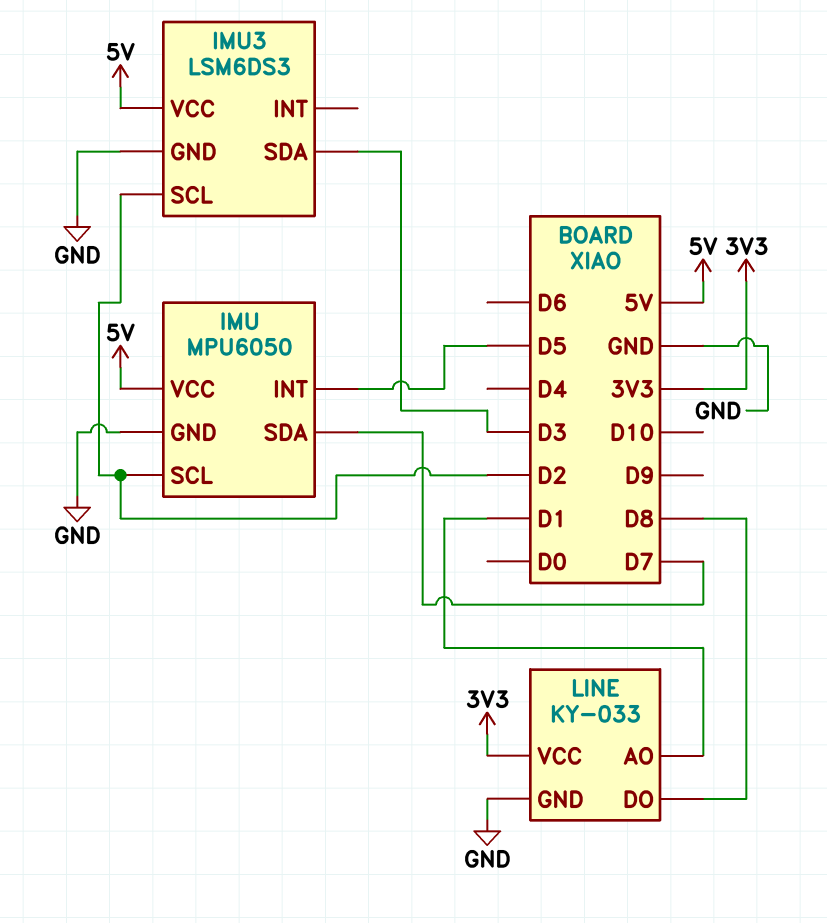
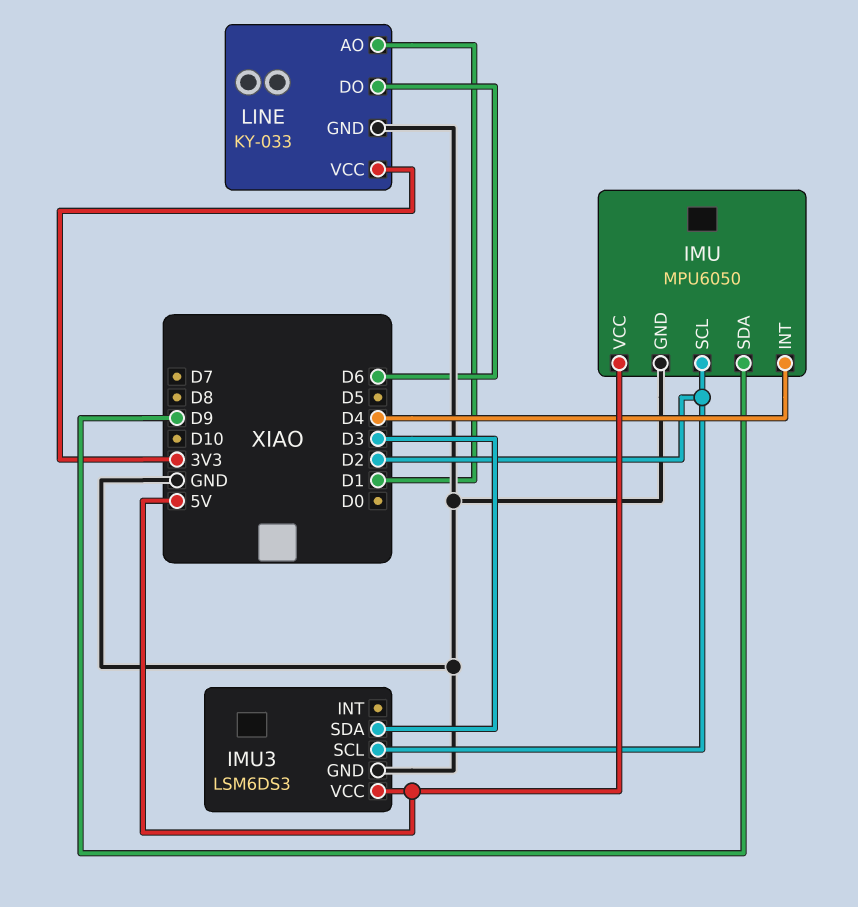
IMU pin INT: D5 -> D4
IMU pin SDA: D7 -> D9
LINE pin DO: D8 -> D6

